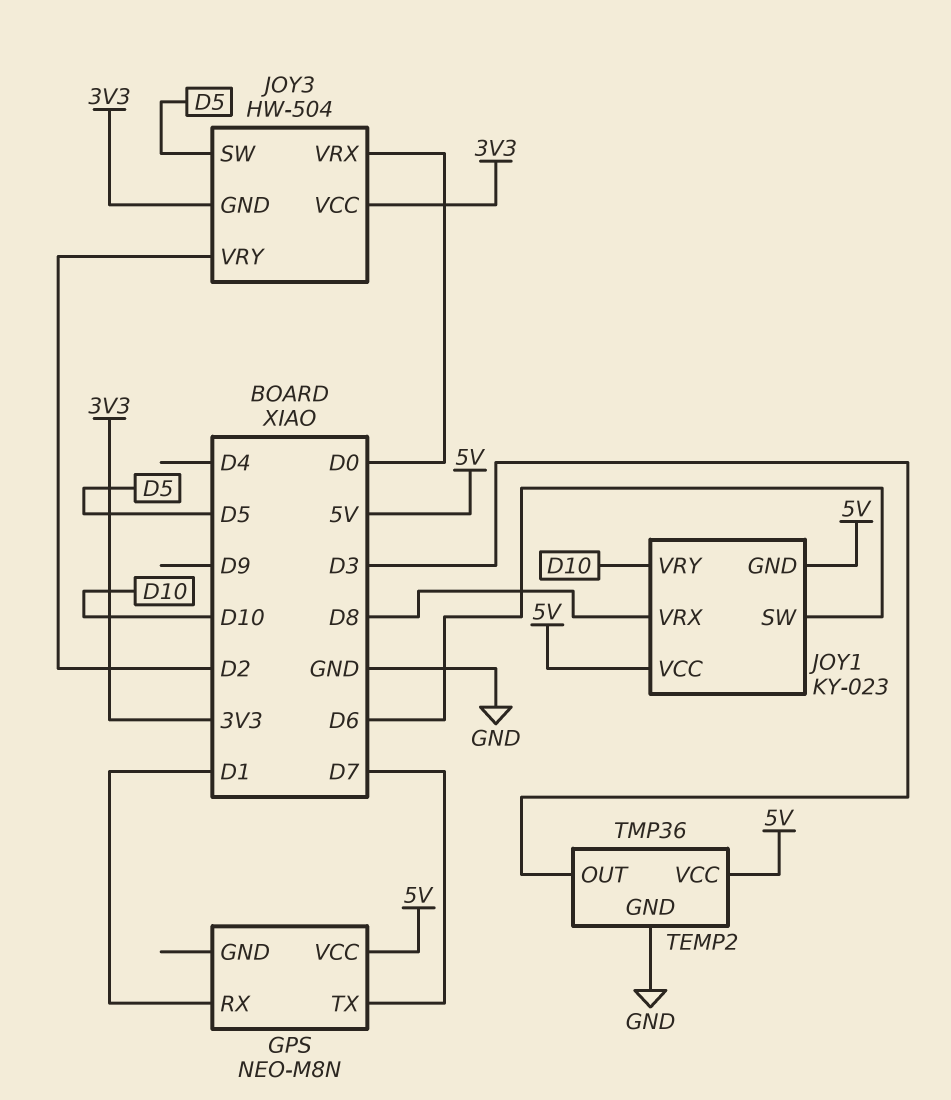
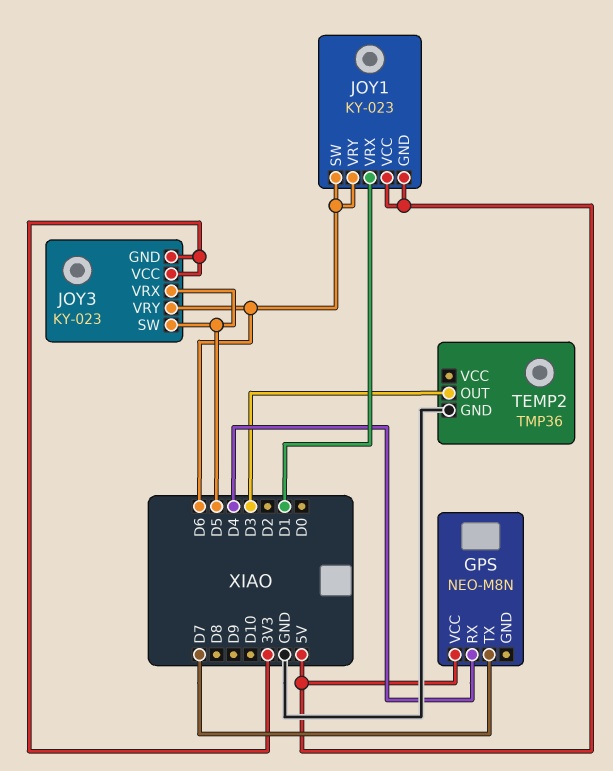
GPS pin RX: D1 -> D4
JOY1 pin VRX: D8 -> D1
JOY1 pin VRY: D10 -> D6
JOY3: HW-504 -> KY-023
JOY3 pin VRX: D0 -> D5
JOY3 pin VRY: D2 -> D6
TEMP2 pin VCC: 5V -> none

